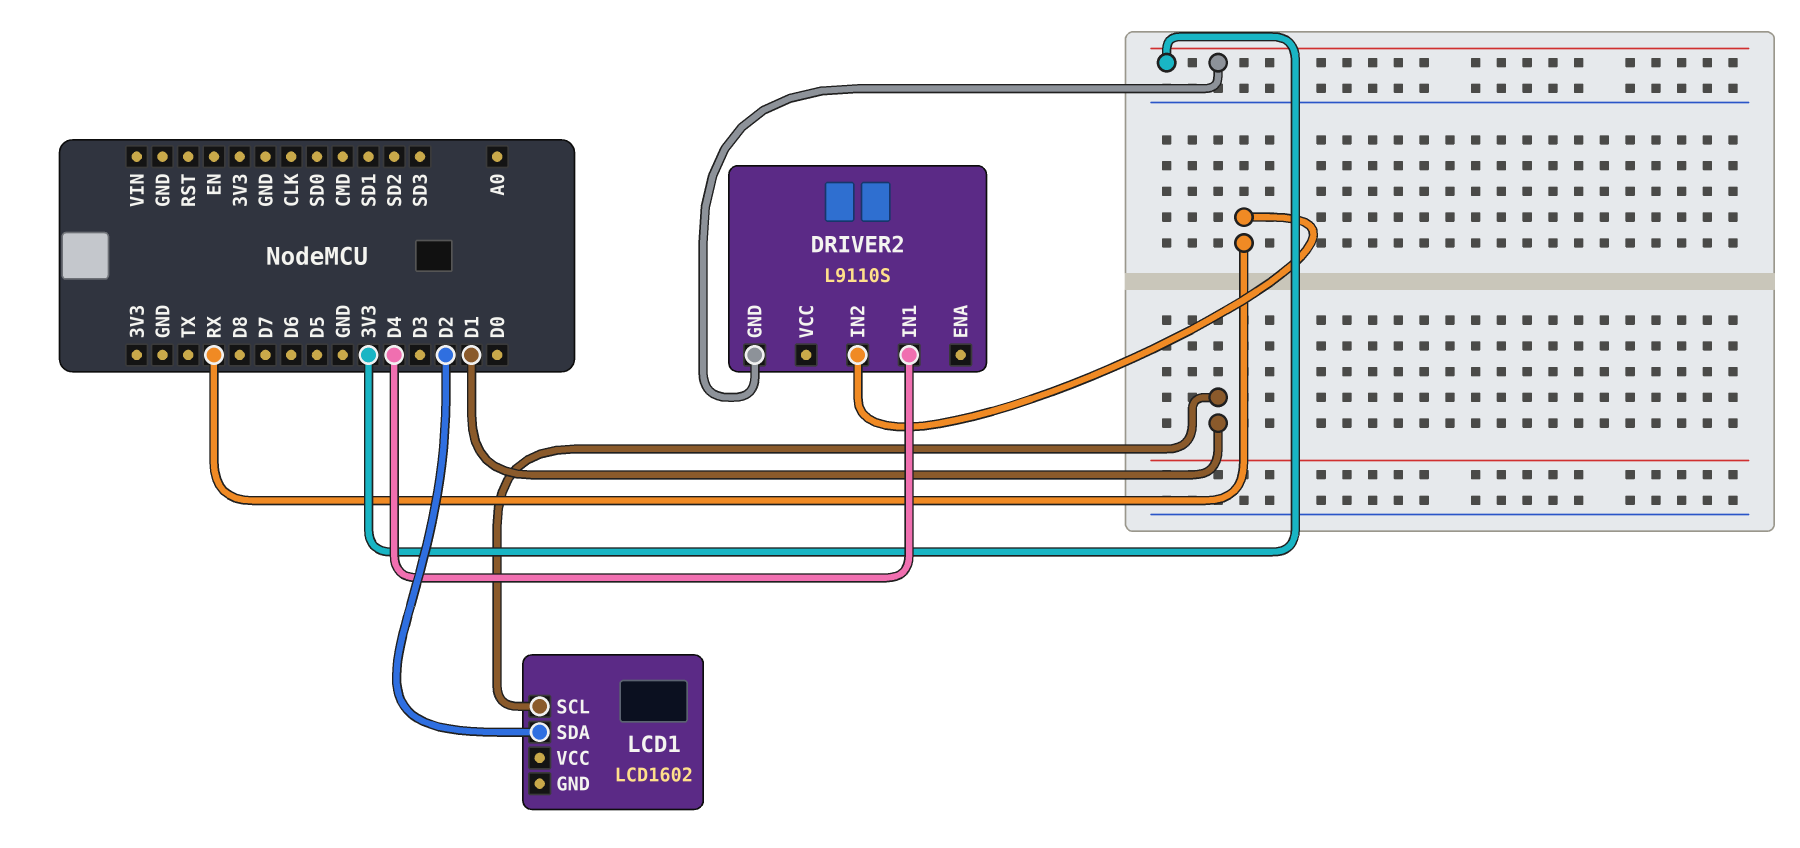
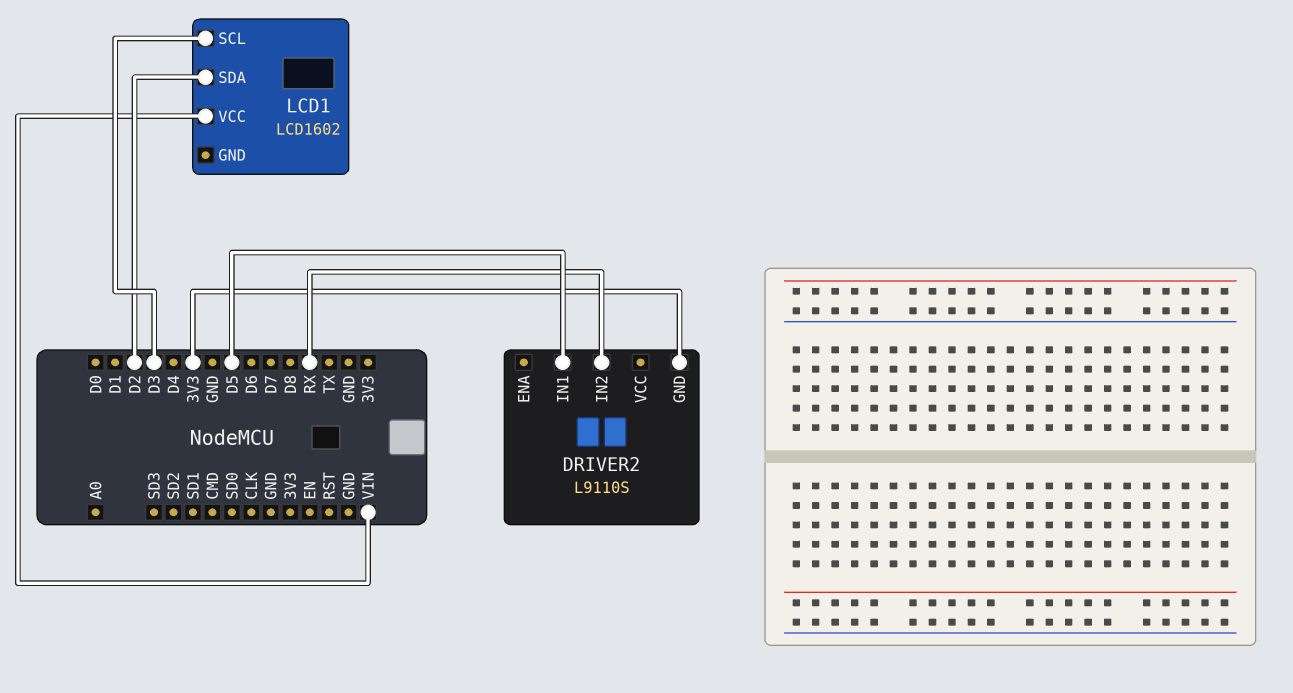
DRIVER2 pin IN1: D4 -> D5
LCD1 pin SCL: D1 -> D3
LCD1 pin VCC: none -> VIN

